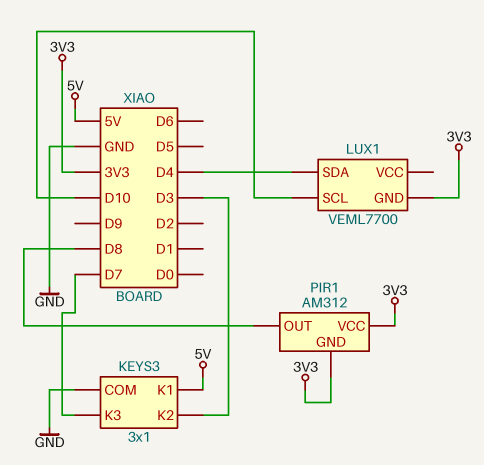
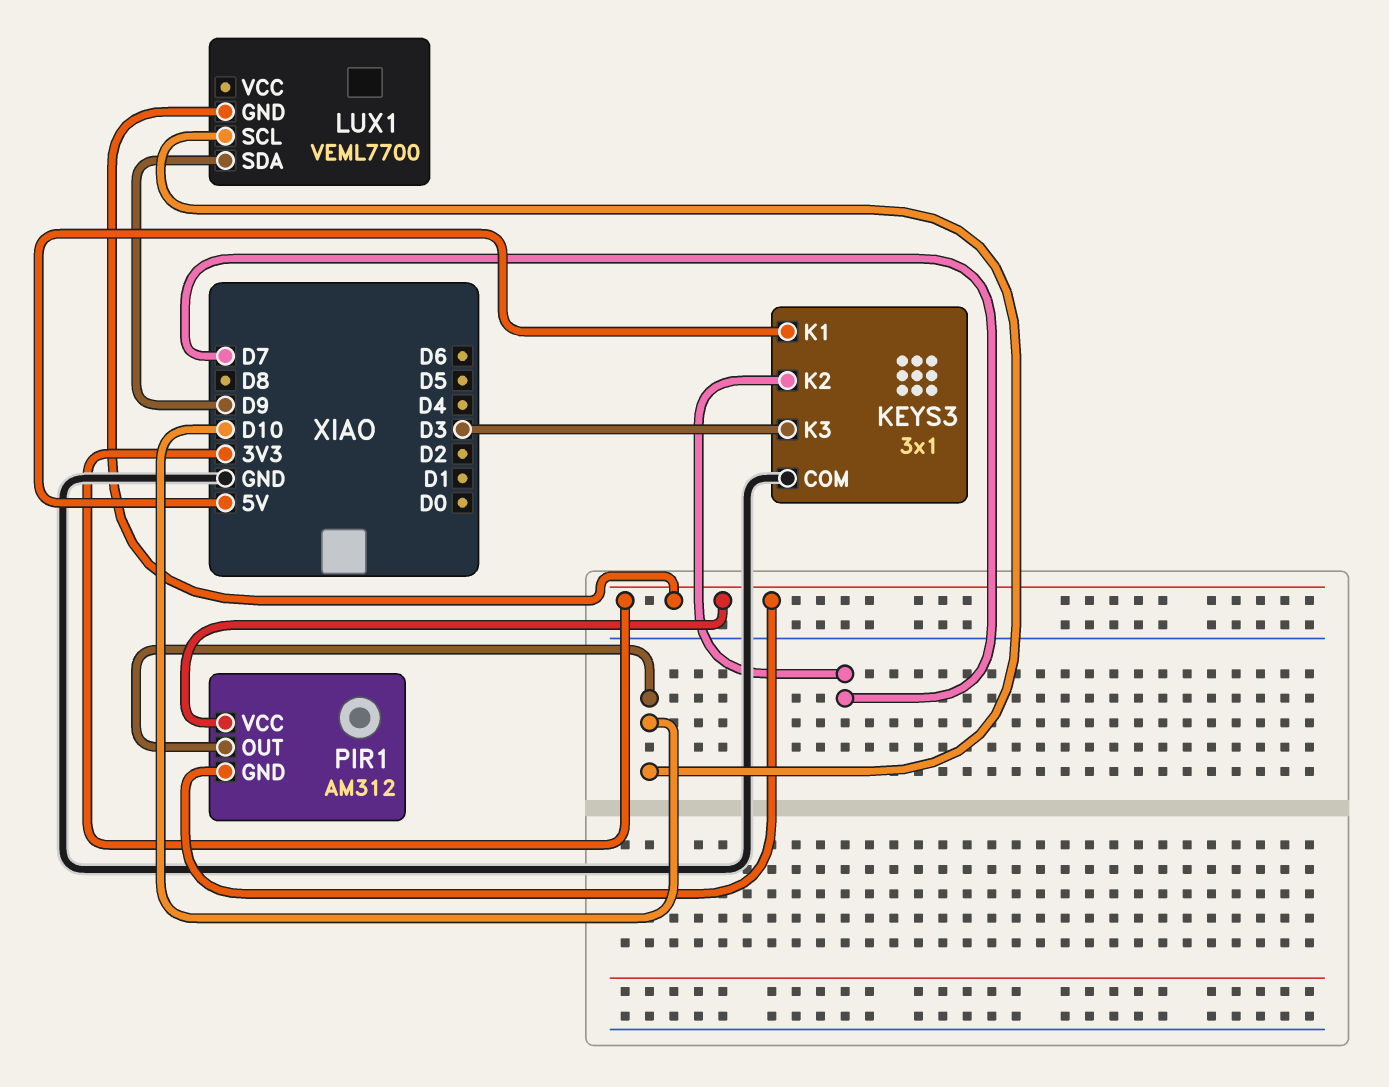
KEYS3 pin K2: D3 -> D7
KEYS3 pin K3: D7 -> D3
LUX1 pin SDA: D4 -> D9
PIR1 pin OUT: D8 -> D10

